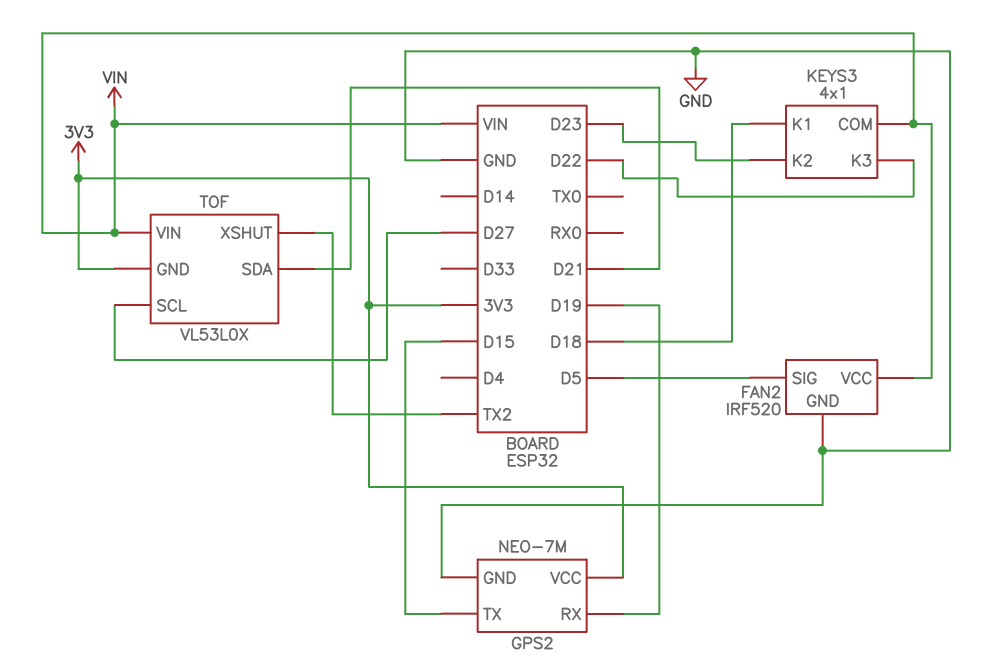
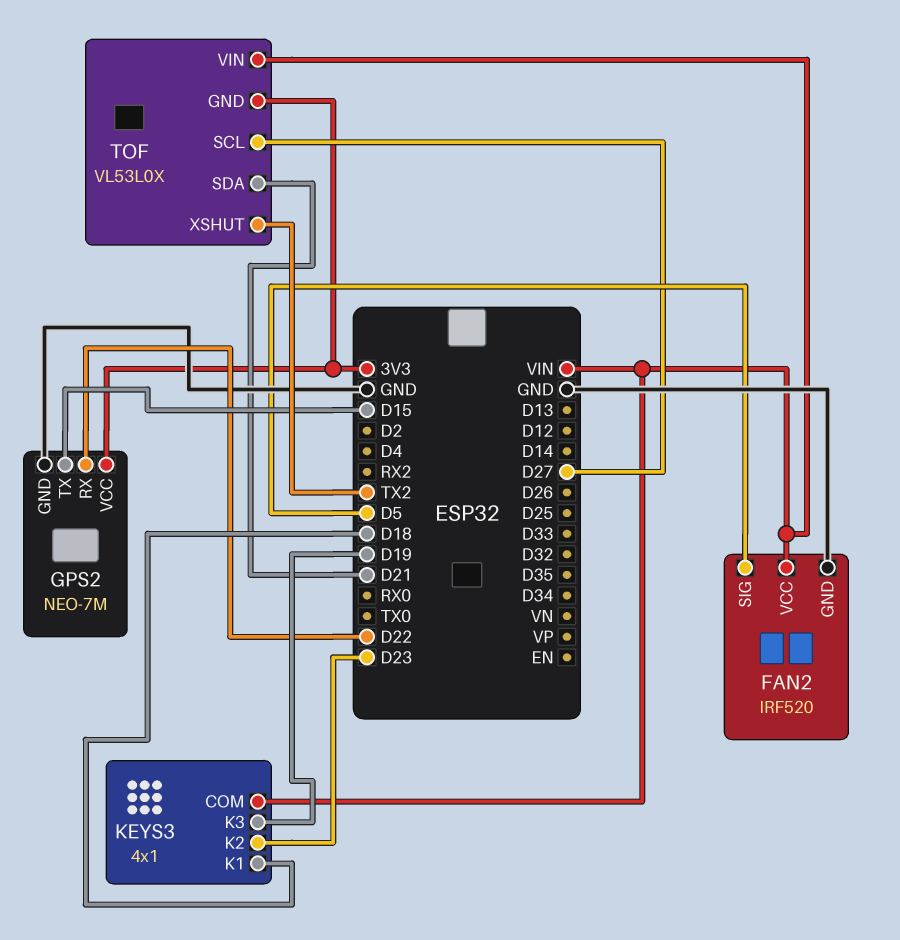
GPS2 pin RX: D19 -> D22
KEYS3 pin K3: D22 -> D19

